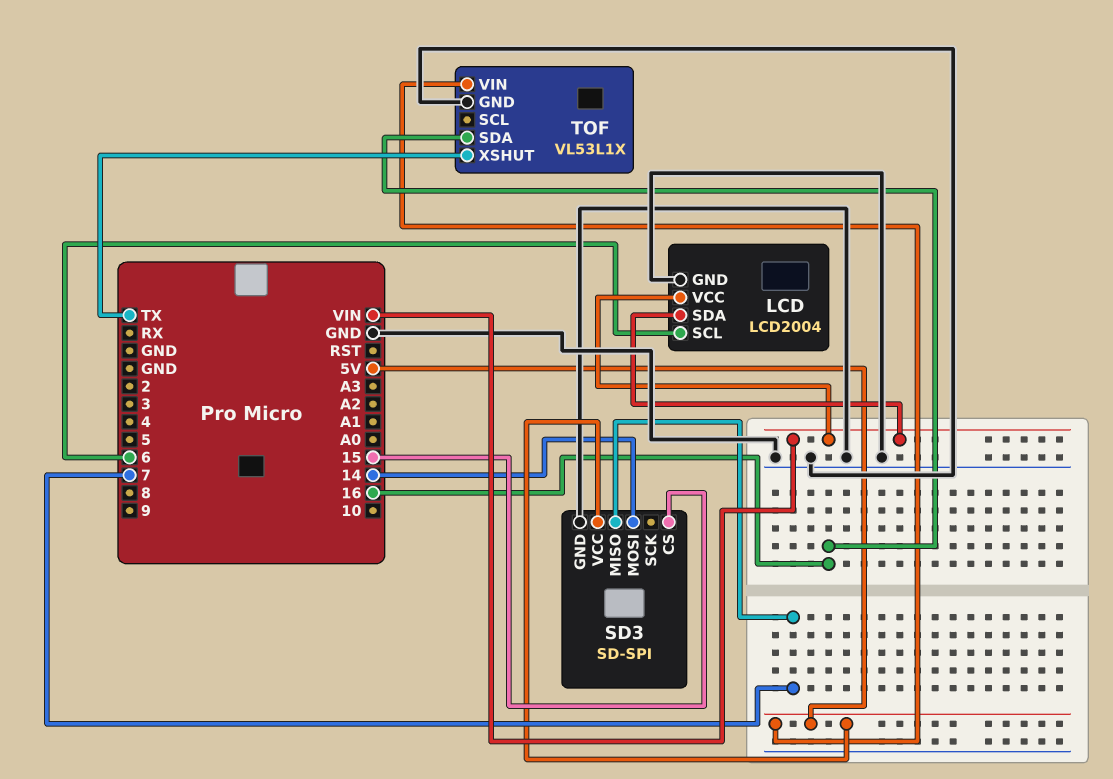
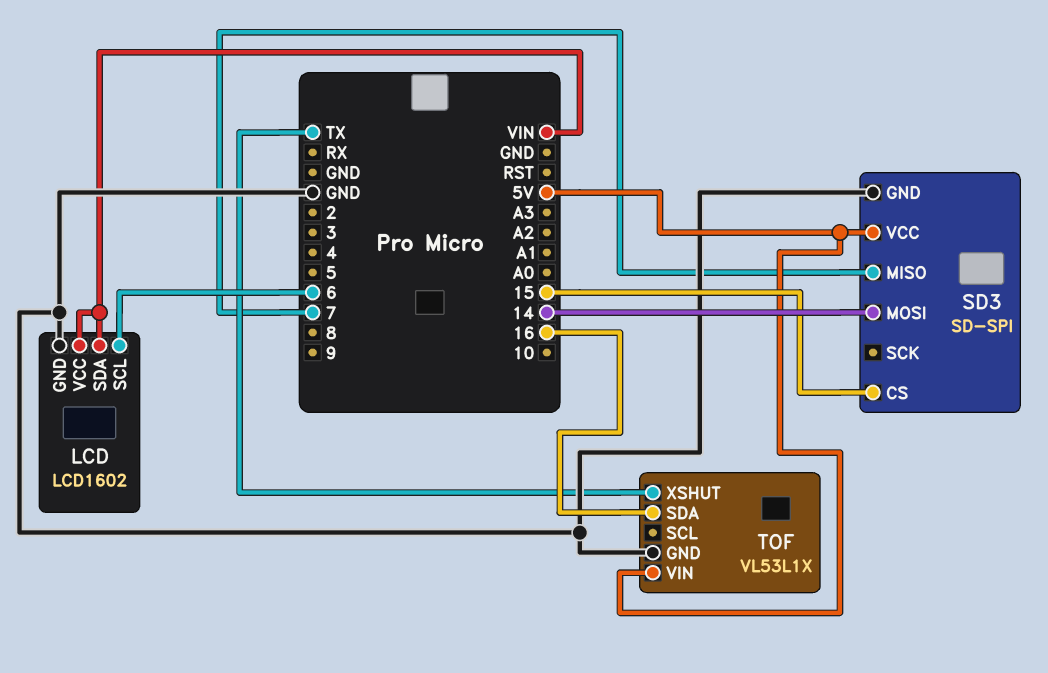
LCD: LCD2004 -> LCD1602

